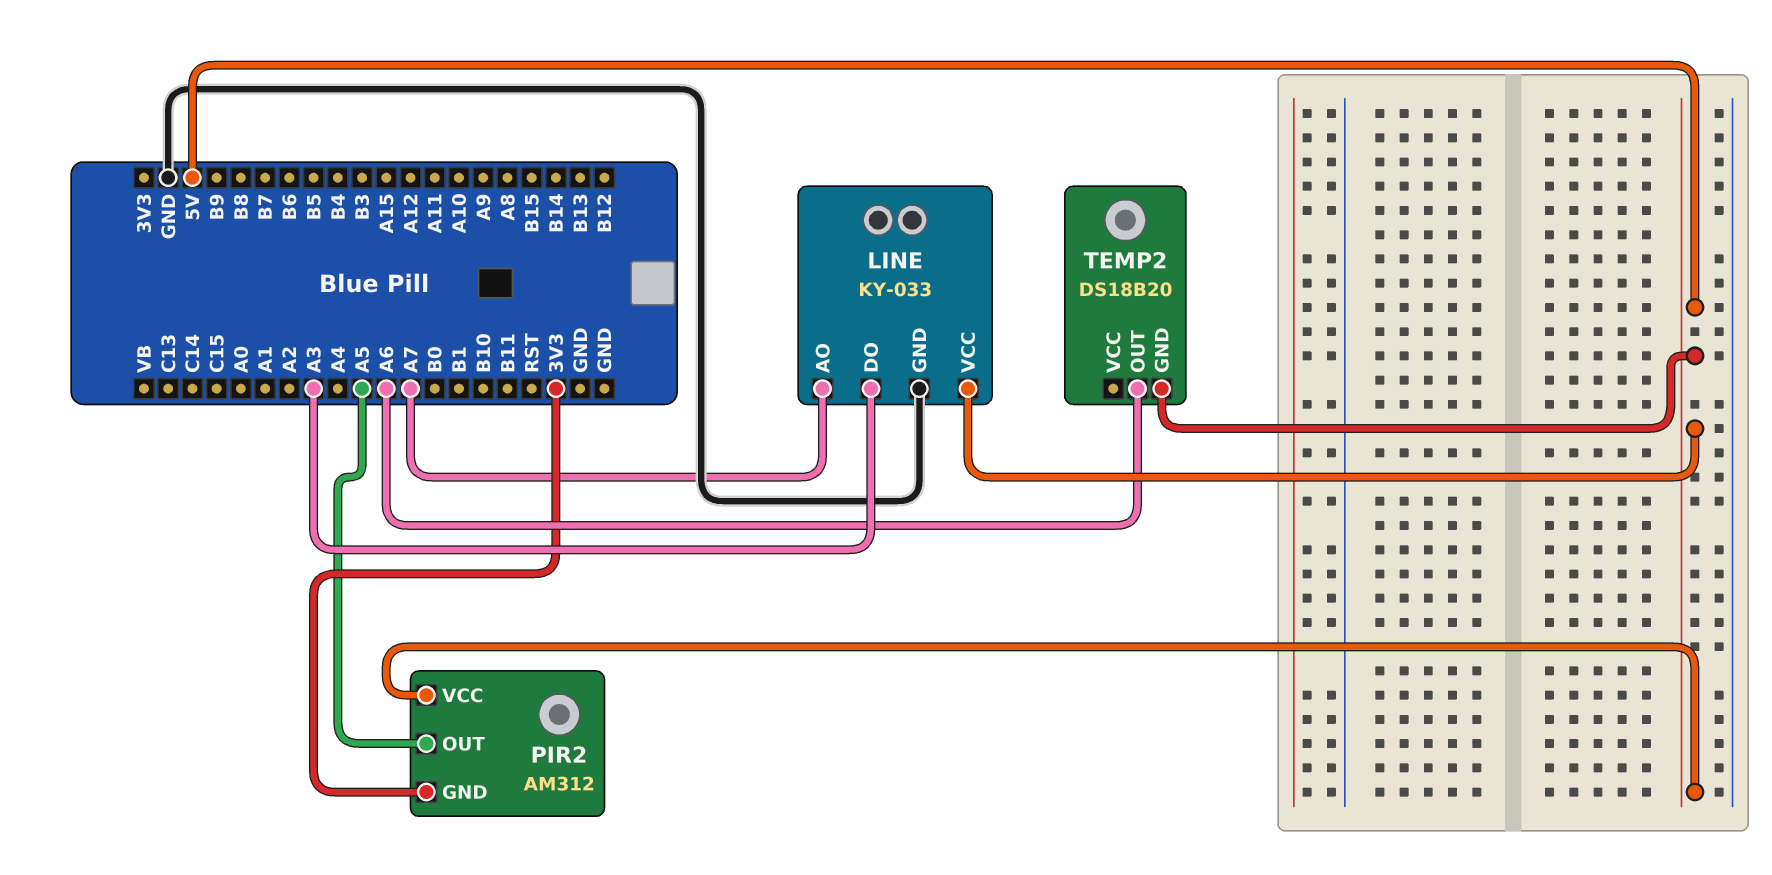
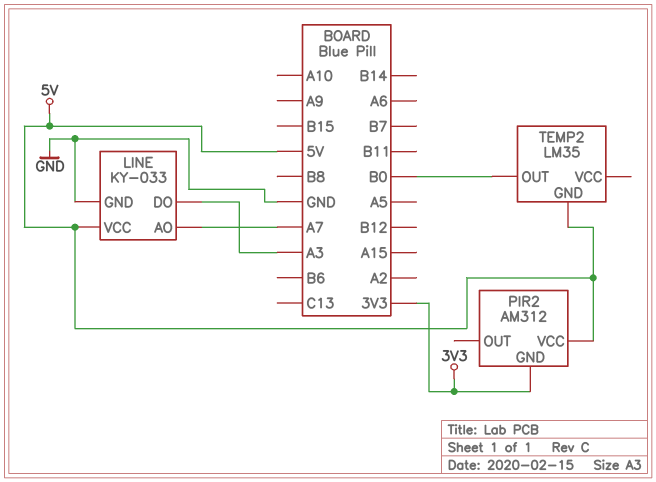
PIR2 pin OUT: A5 -> none
TEMP2: DS18B20 -> LM35
TEMP2 pin OUT: A6 -> B0

